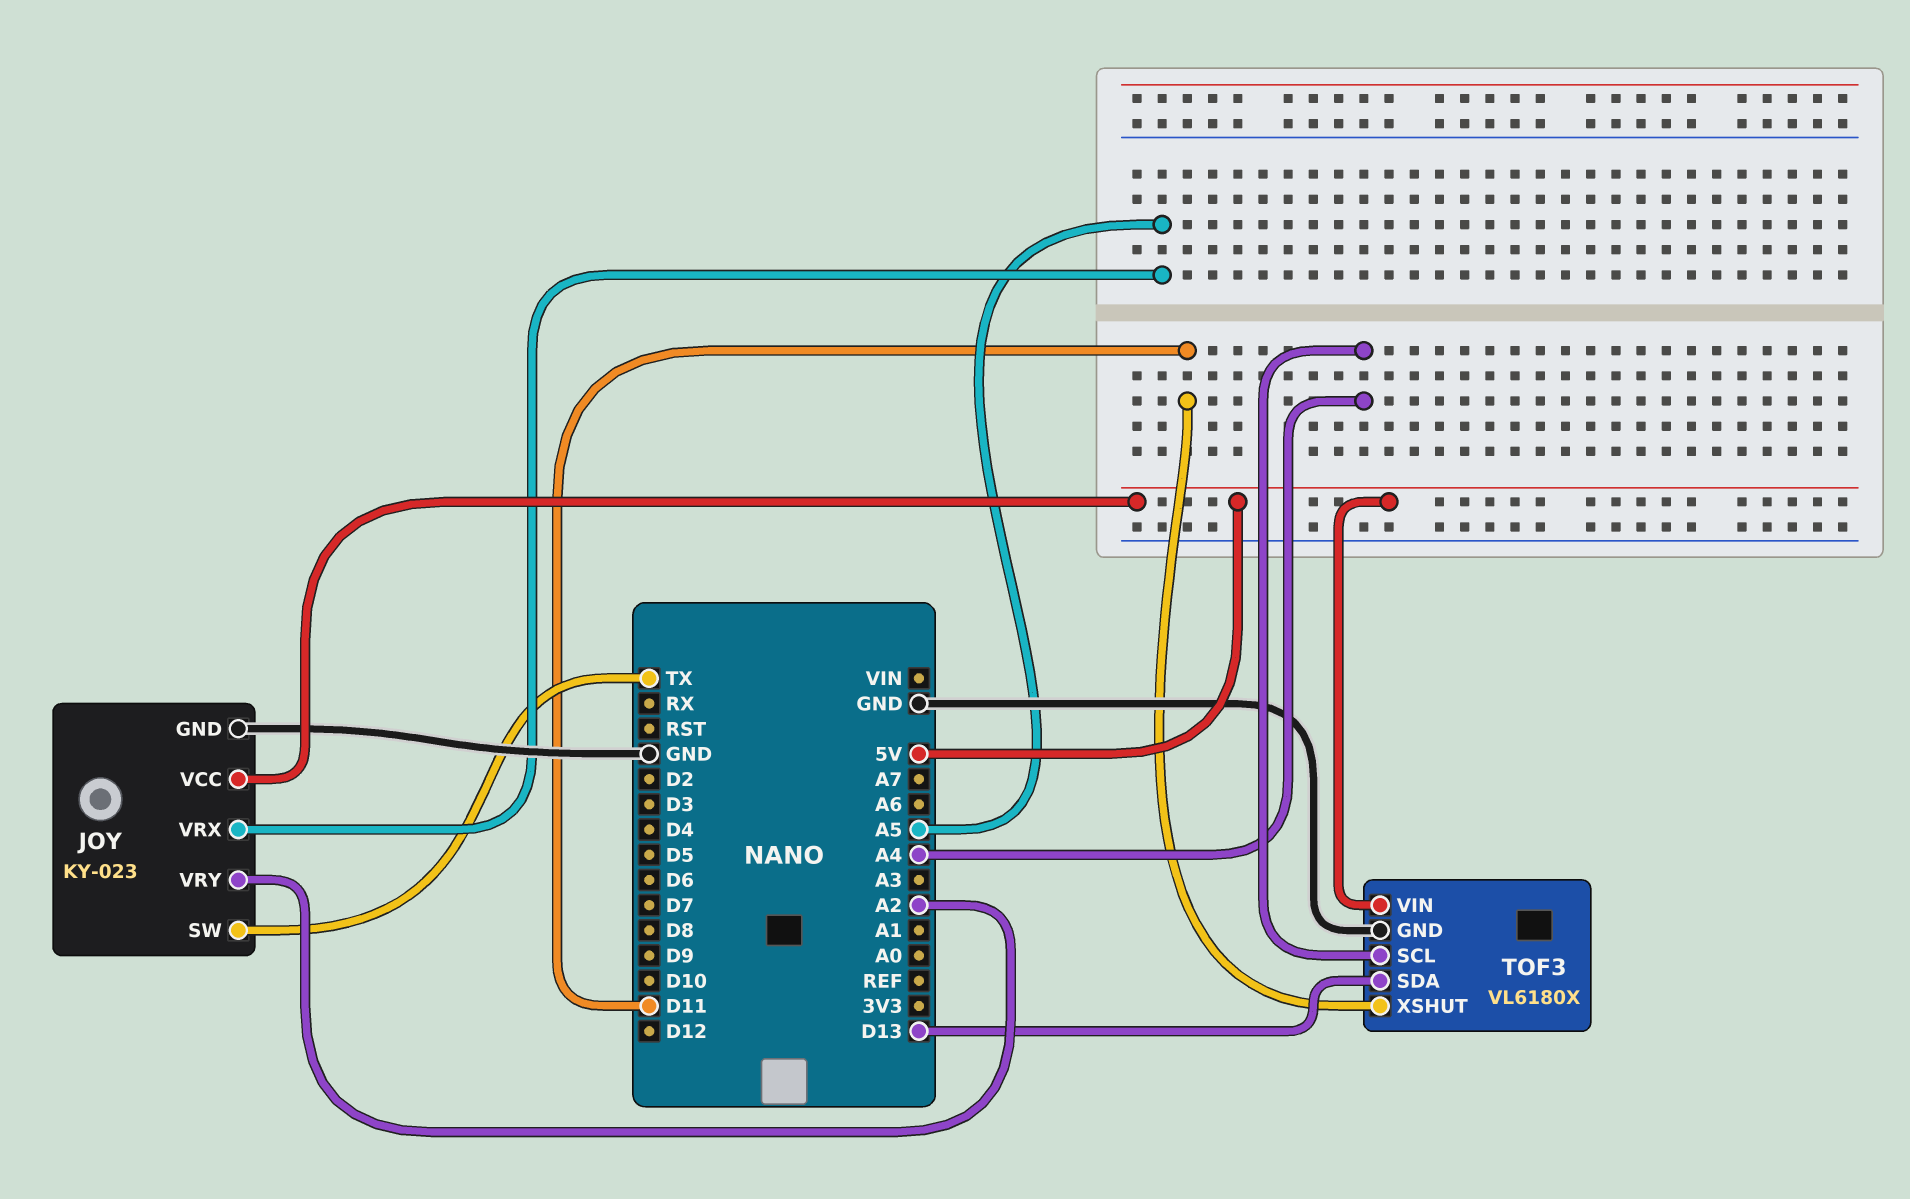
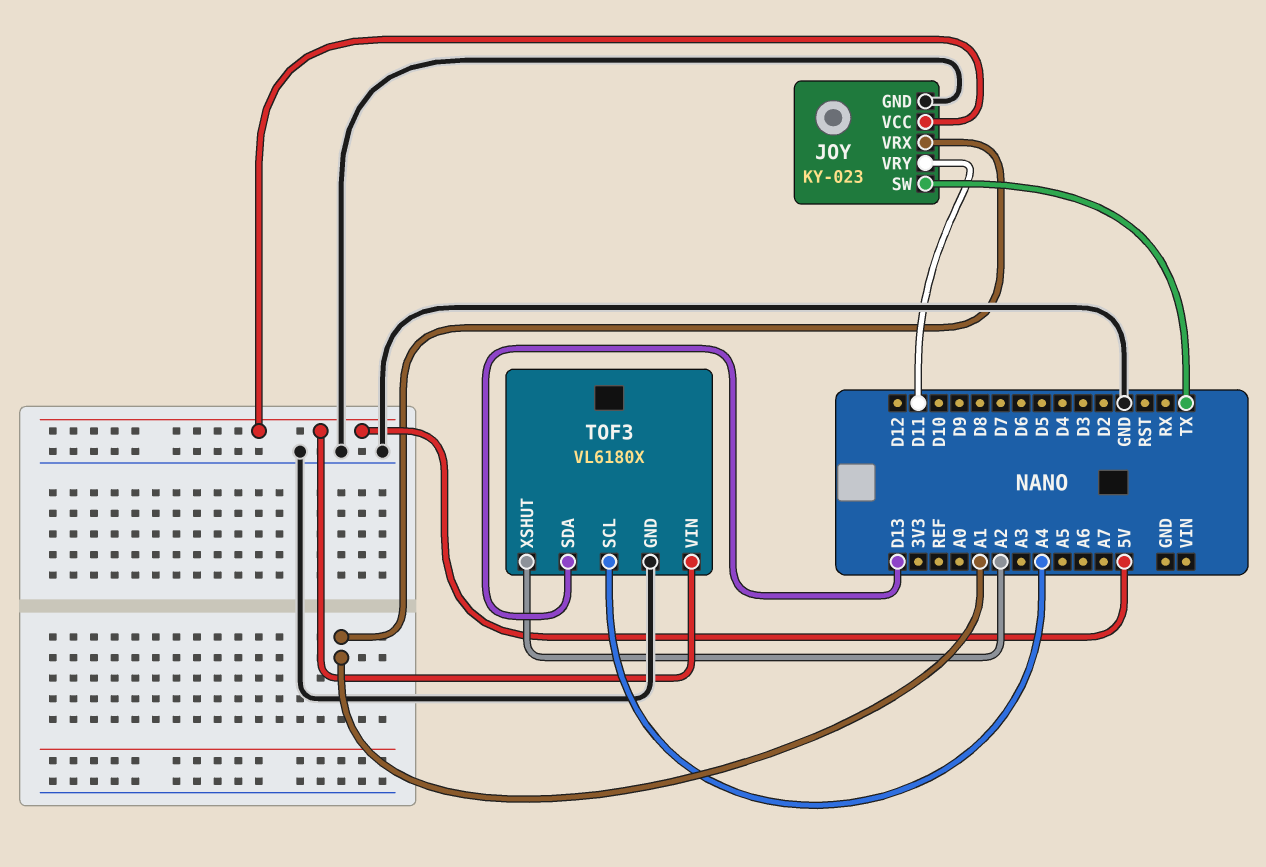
JOY pin VRX: A5 -> A1
JOY pin VRY: A2 -> D11
TOF3 pin XSHUT: D11 -> A2

